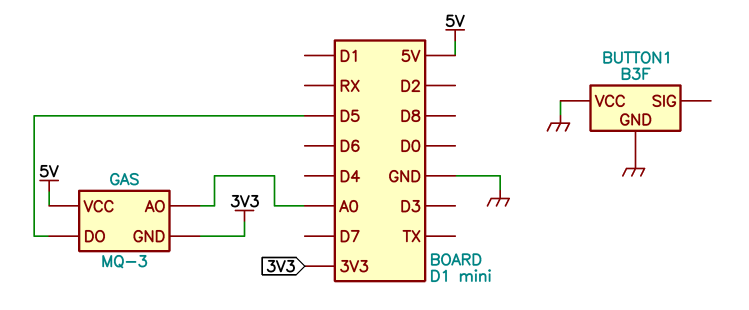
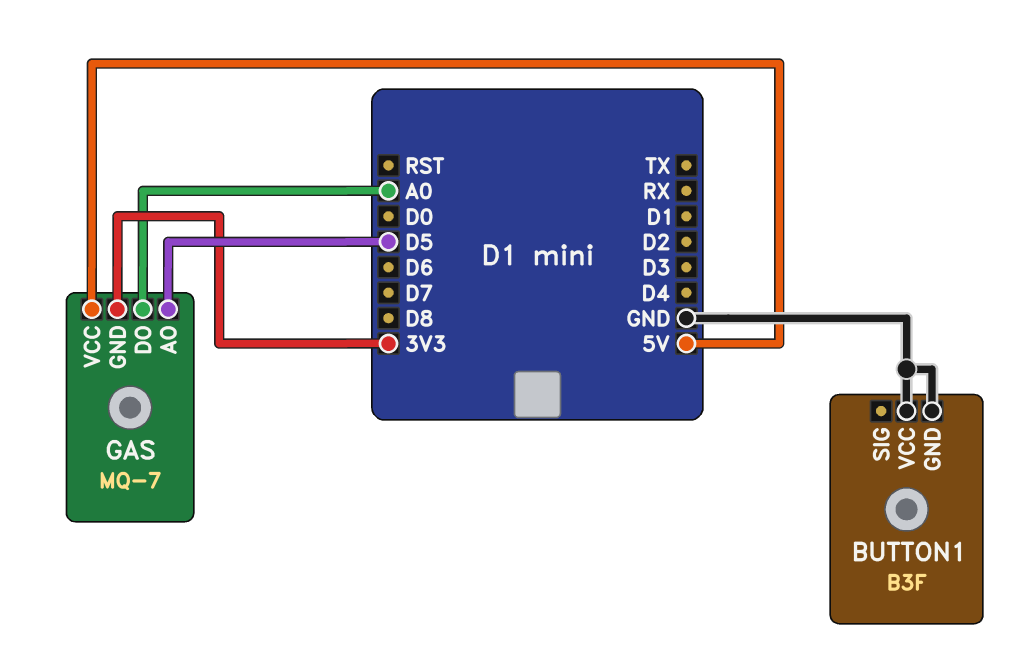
GAS: MQ-3 -> MQ-7
GAS pin AO: A0 -> D5
GAS pin DO: D5 -> A0

